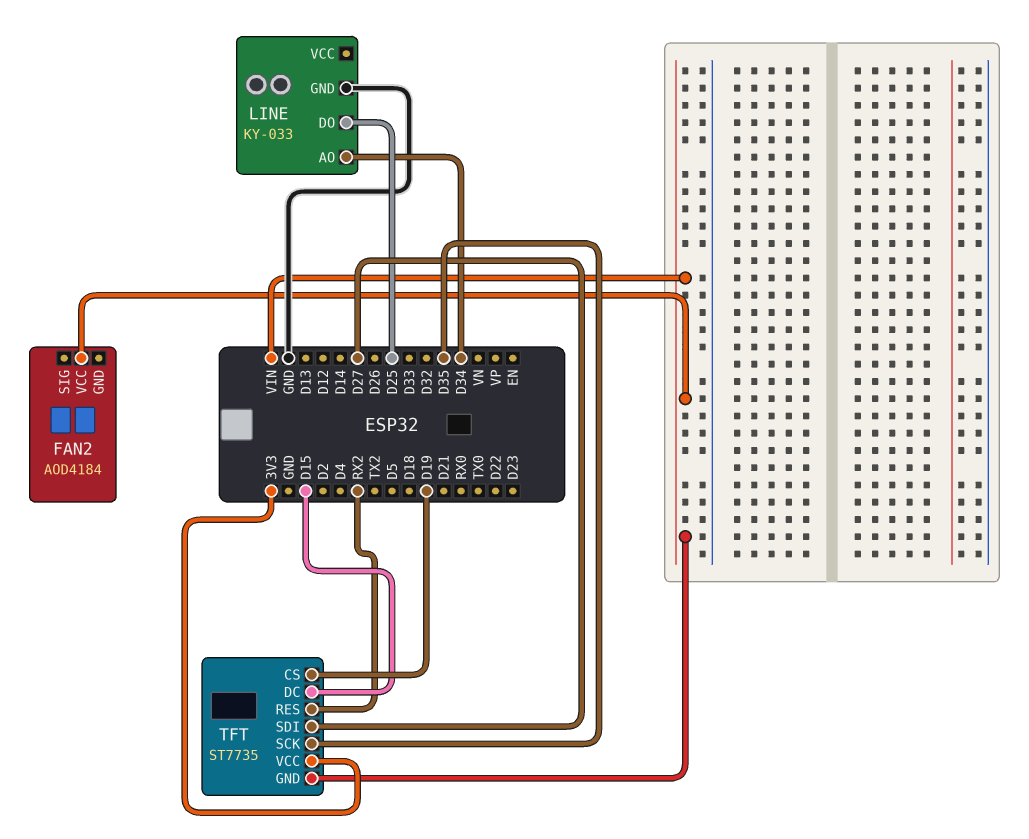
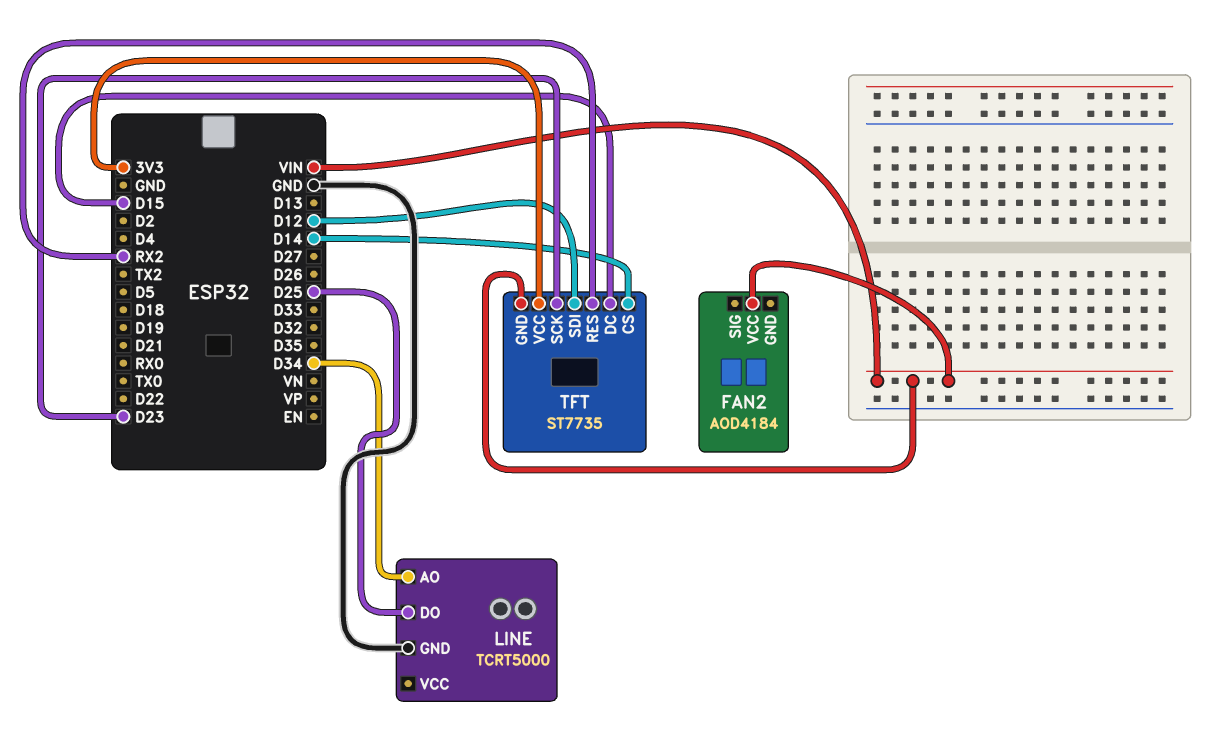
LINE: KY-033 -> TCRT5000
TFT pin CS: D19 -> D14
TFT pin SCK: D35 -> D23
TFT pin SDI: D27 -> D12

